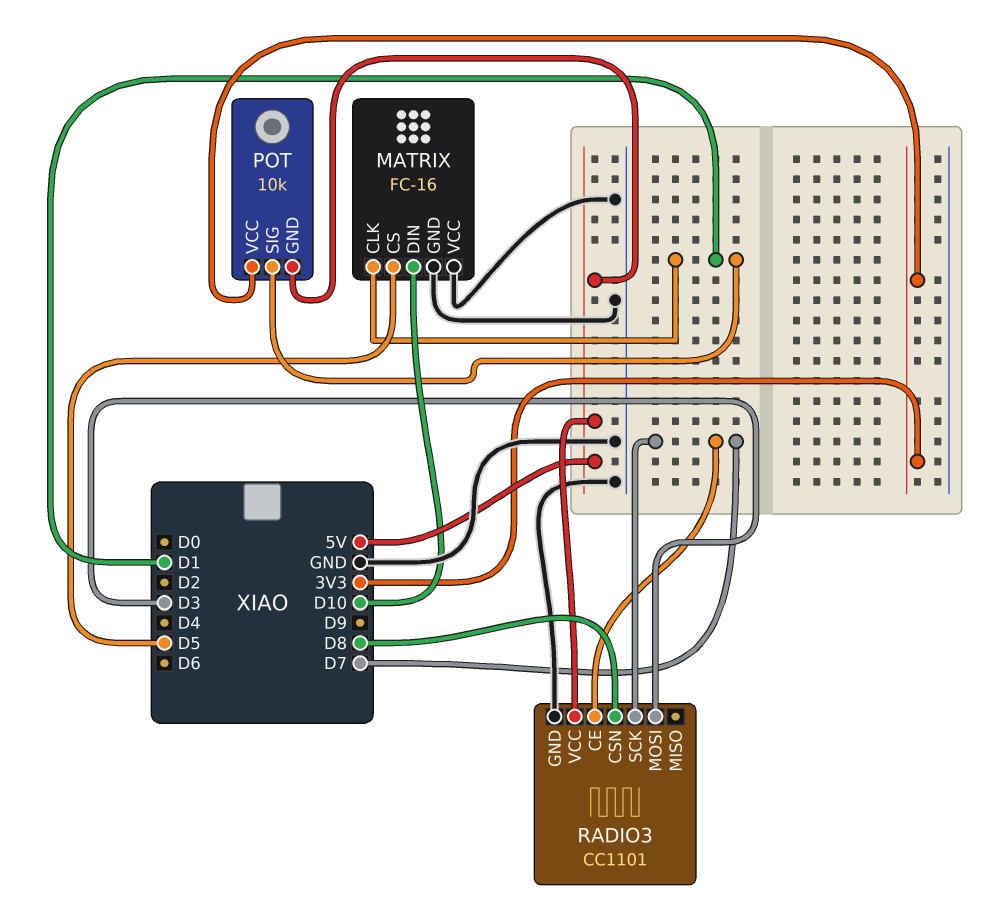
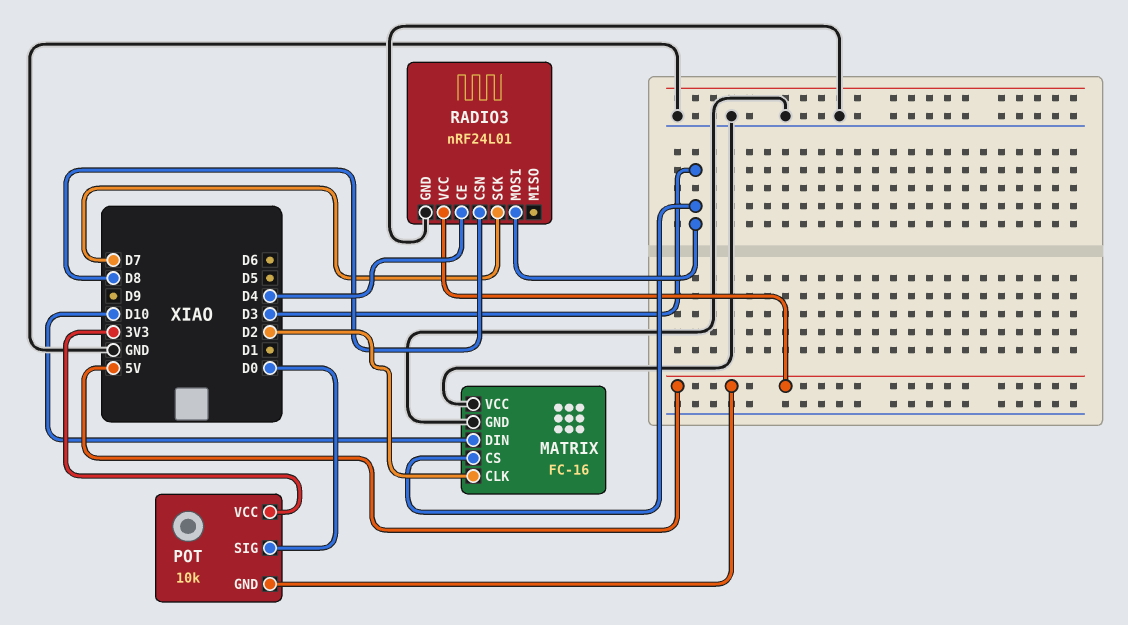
MATRIX pin CLK: D1 -> D2
MATRIX pin CS: D5 -> D3
POT pin SIG: D1 -> D0
RADIO3: CC1101 -> nRF24L01
RADIO3 pin CE: D7 -> D4

